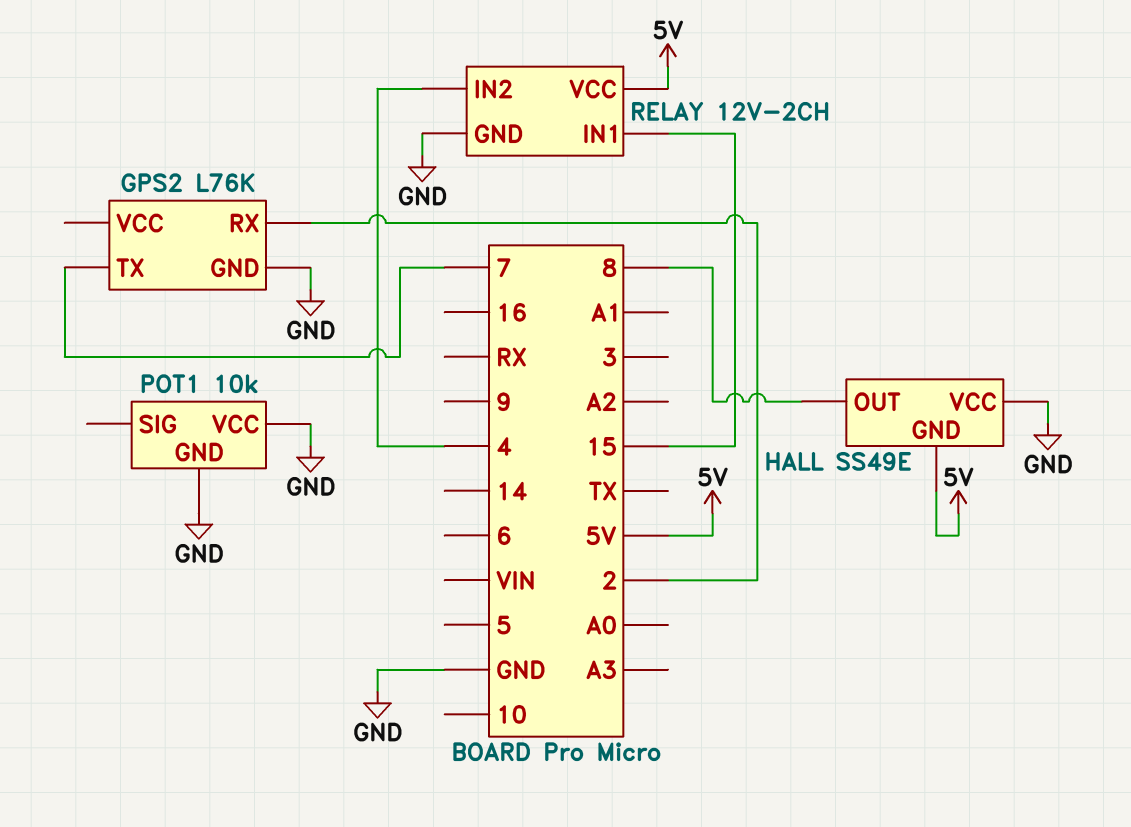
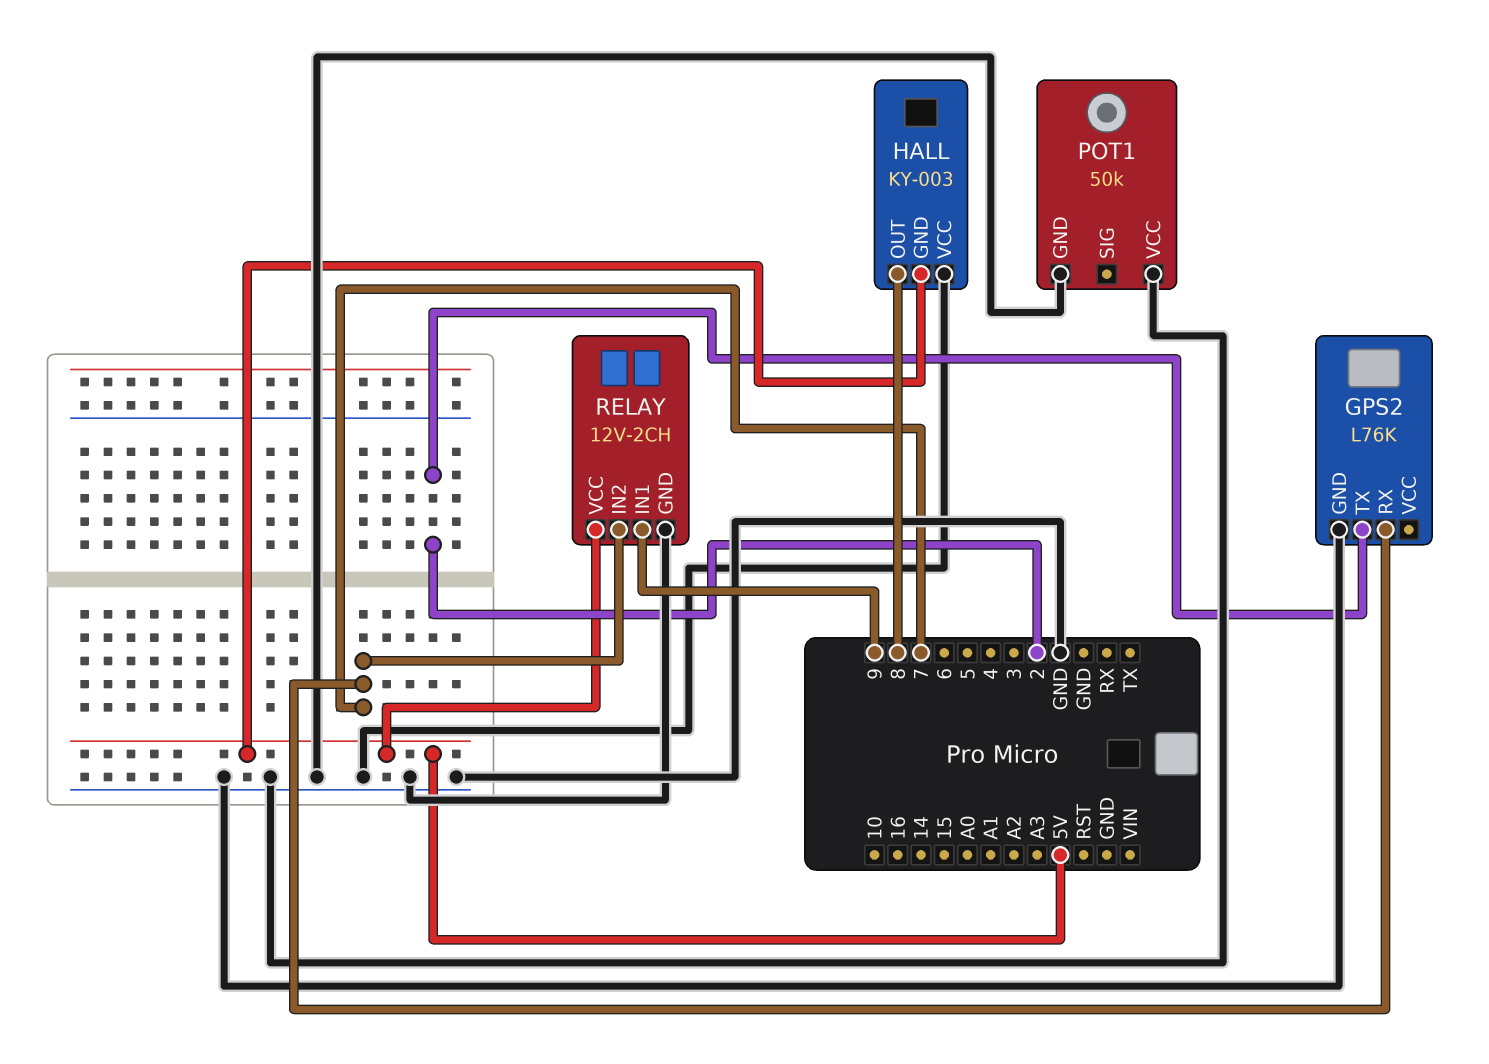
GPS2 pin RX: 2 -> 7
GPS2 pin TX: 7 -> 2
HALL: SS49E -> KY-003
POT1: 10k -> 50k
RELAY pin IN1: 15 -> 9
RELAY pin IN2: 4 -> 7

